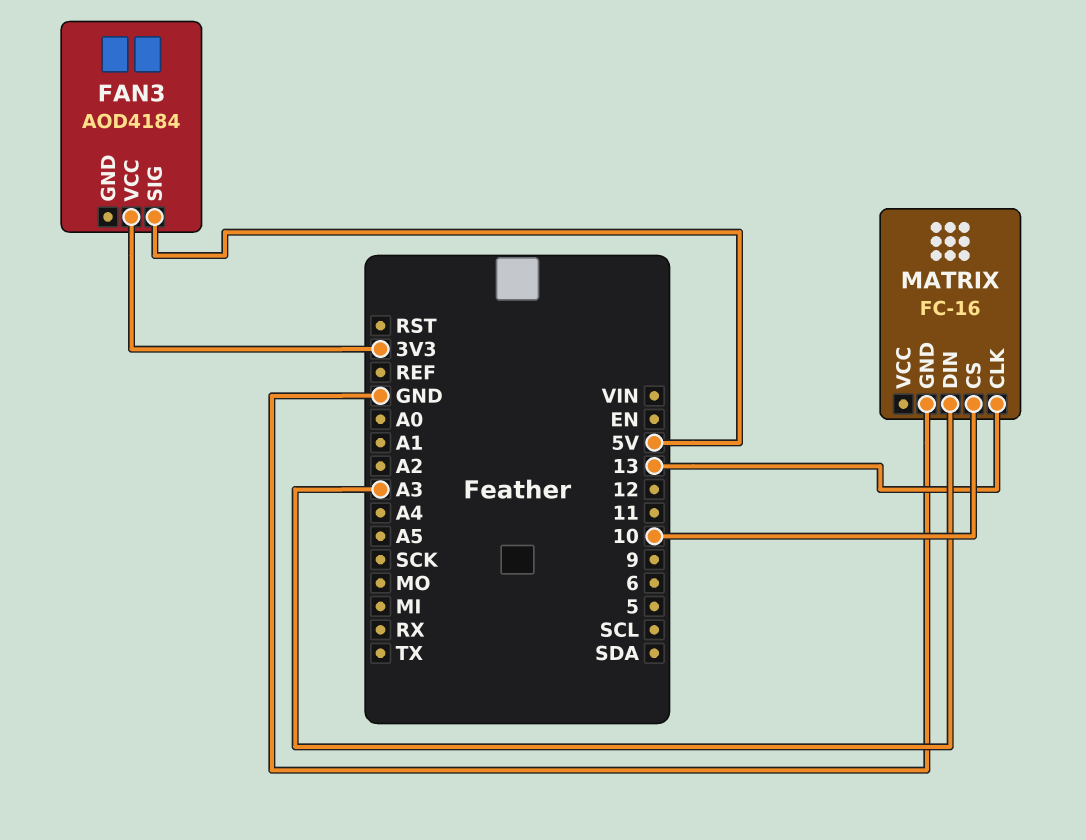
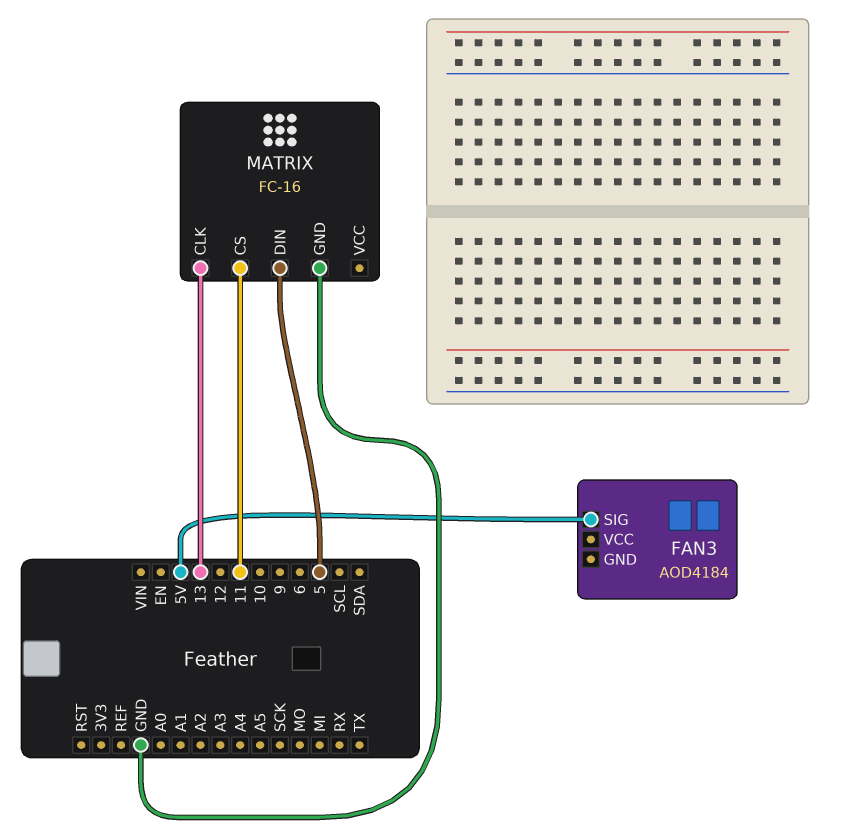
FAN3 pin VCC: 3V3 -> none
MATRIX pin CS: 10 -> 11
MATRIX pin DIN: A3 -> 5

